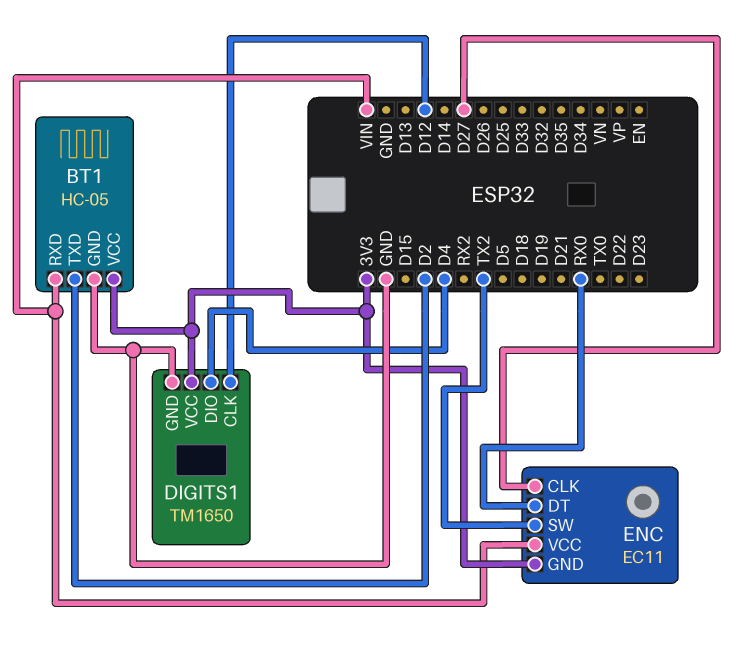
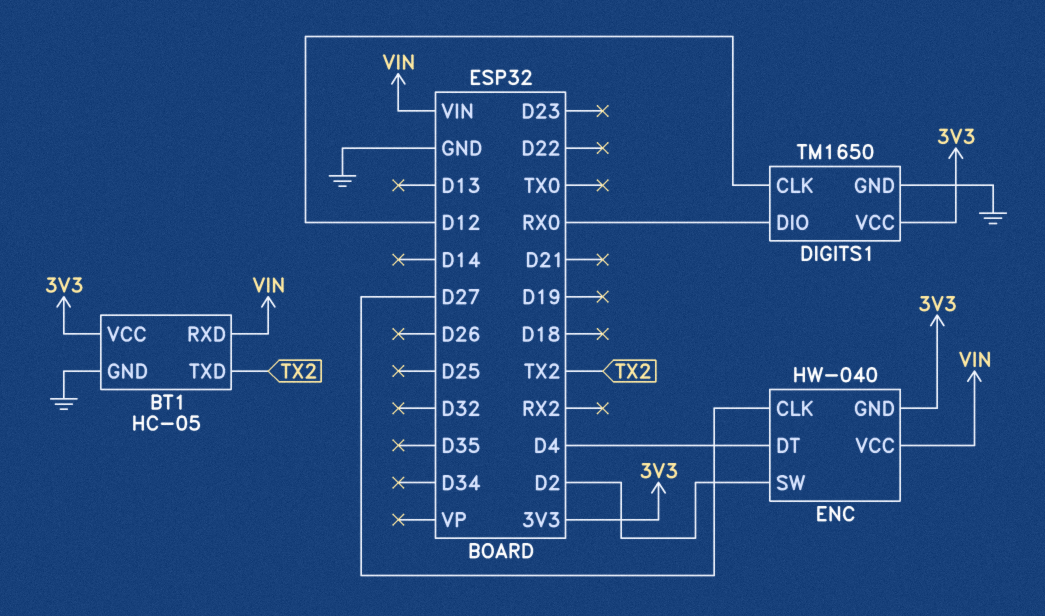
BT1 pin TXD: D2 -> TX2
DIGITS1 pin DIO: D4 -> RX0
ENC: EC11 -> HW-040
ENC pin DT: RX0 -> D4
ENC pin SW: TX2 -> D2

